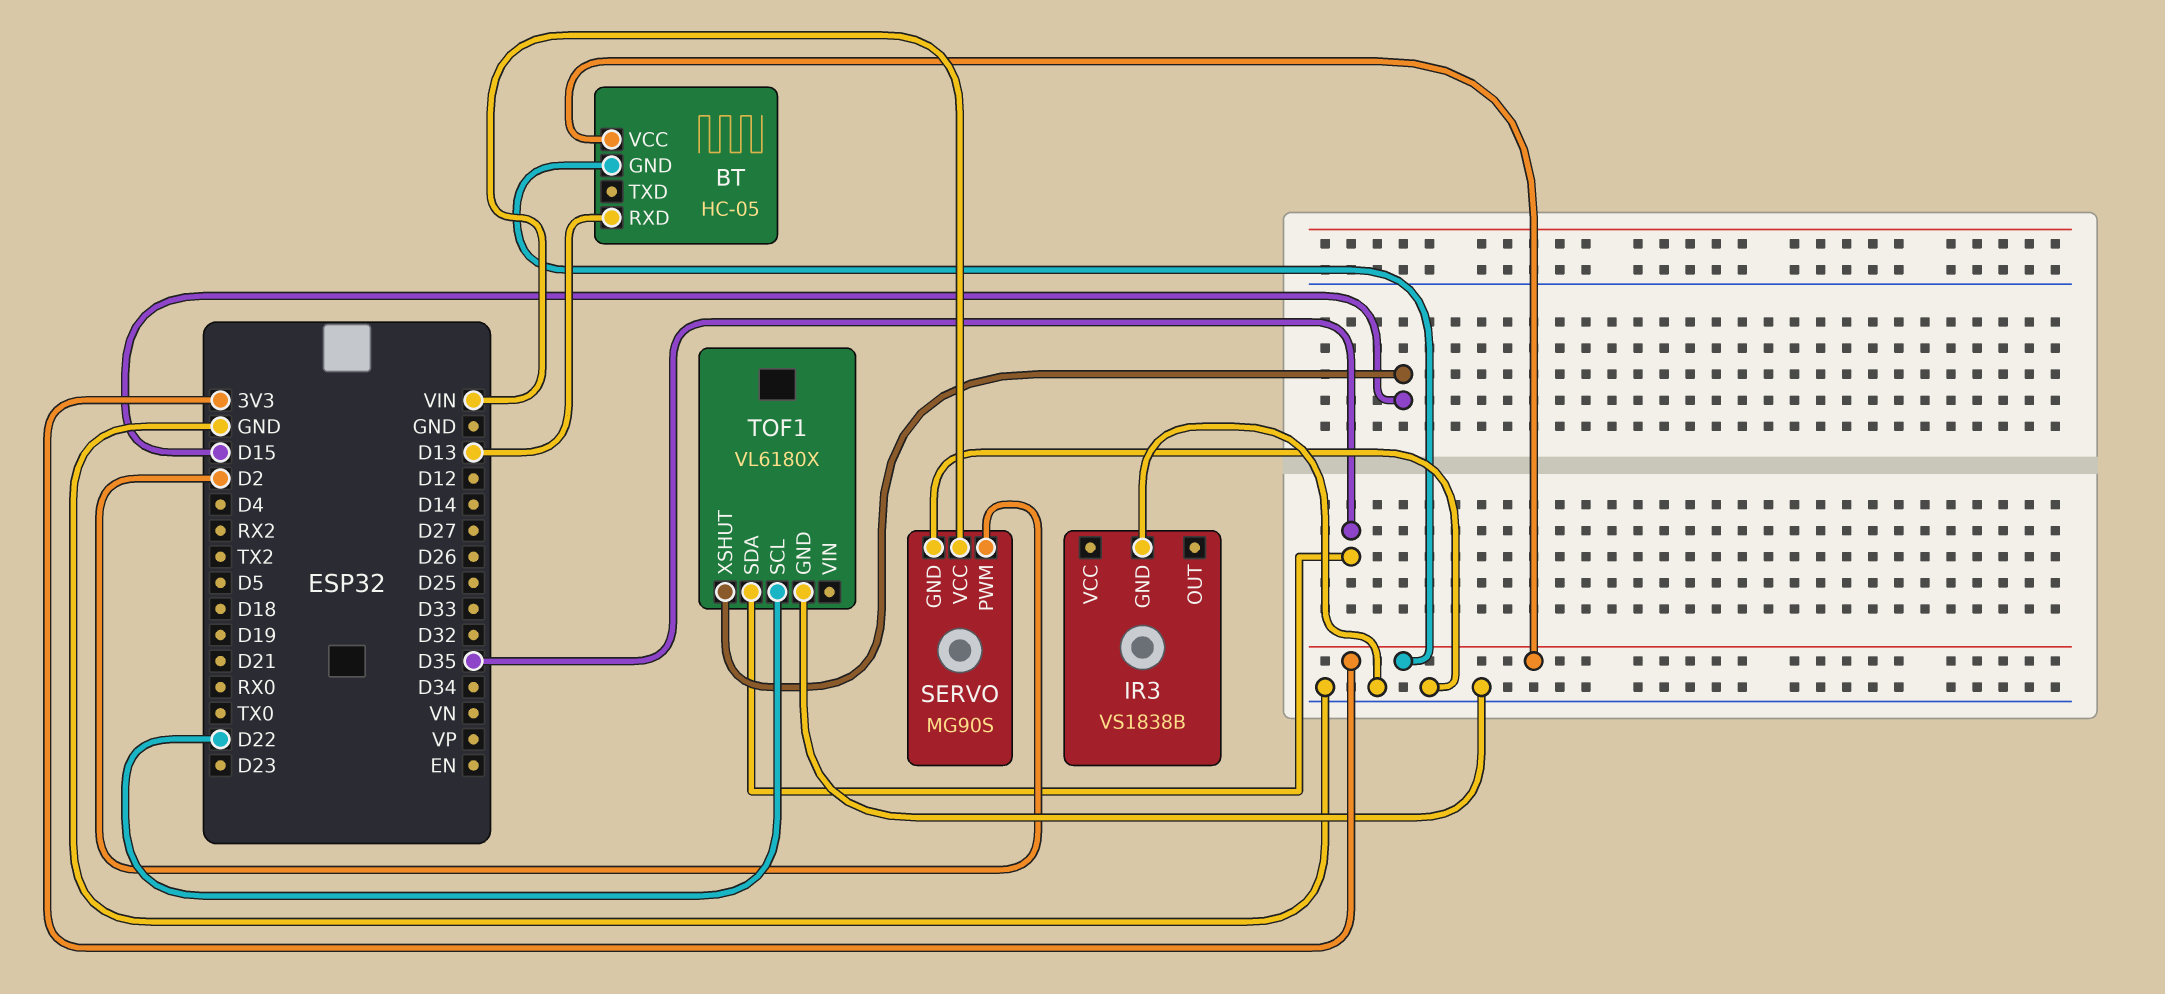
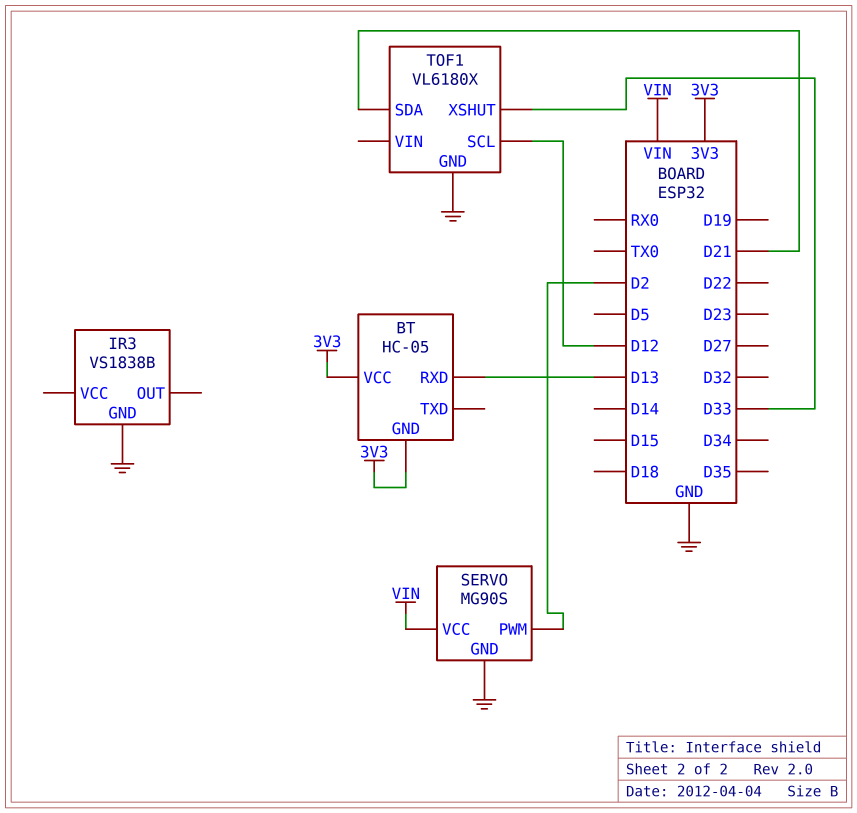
TOF1 pin SCL: D22 -> D12
TOF1 pin SDA: D35 -> D21
TOF1 pin XSHUT: D15 -> D33

